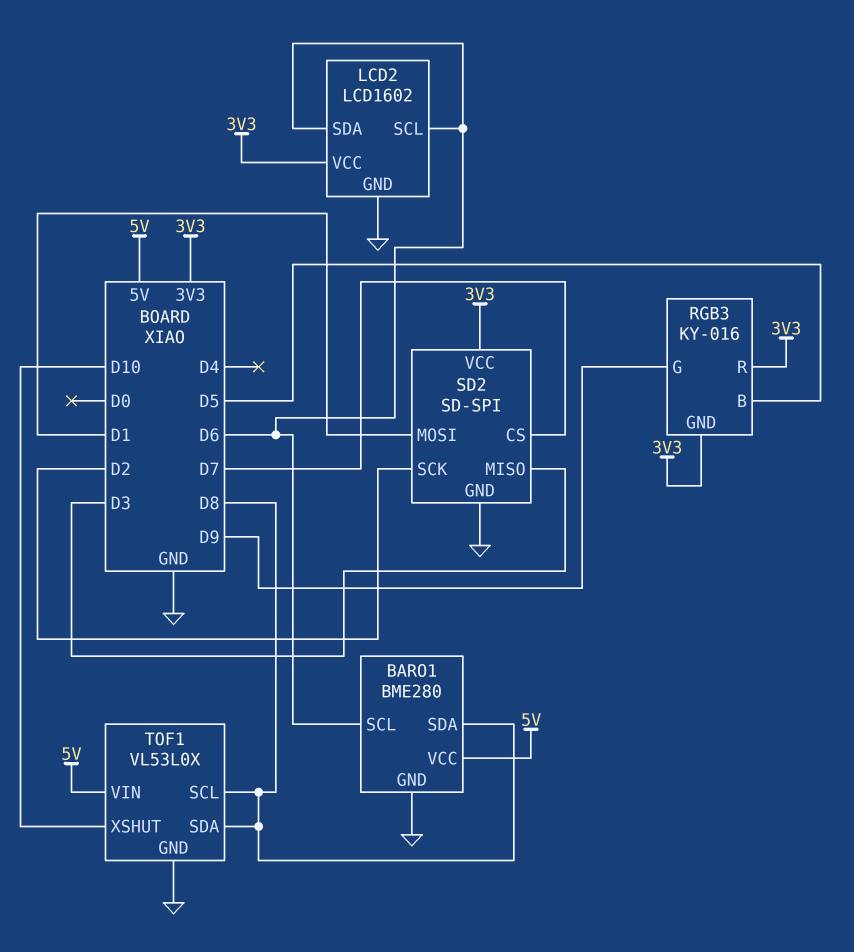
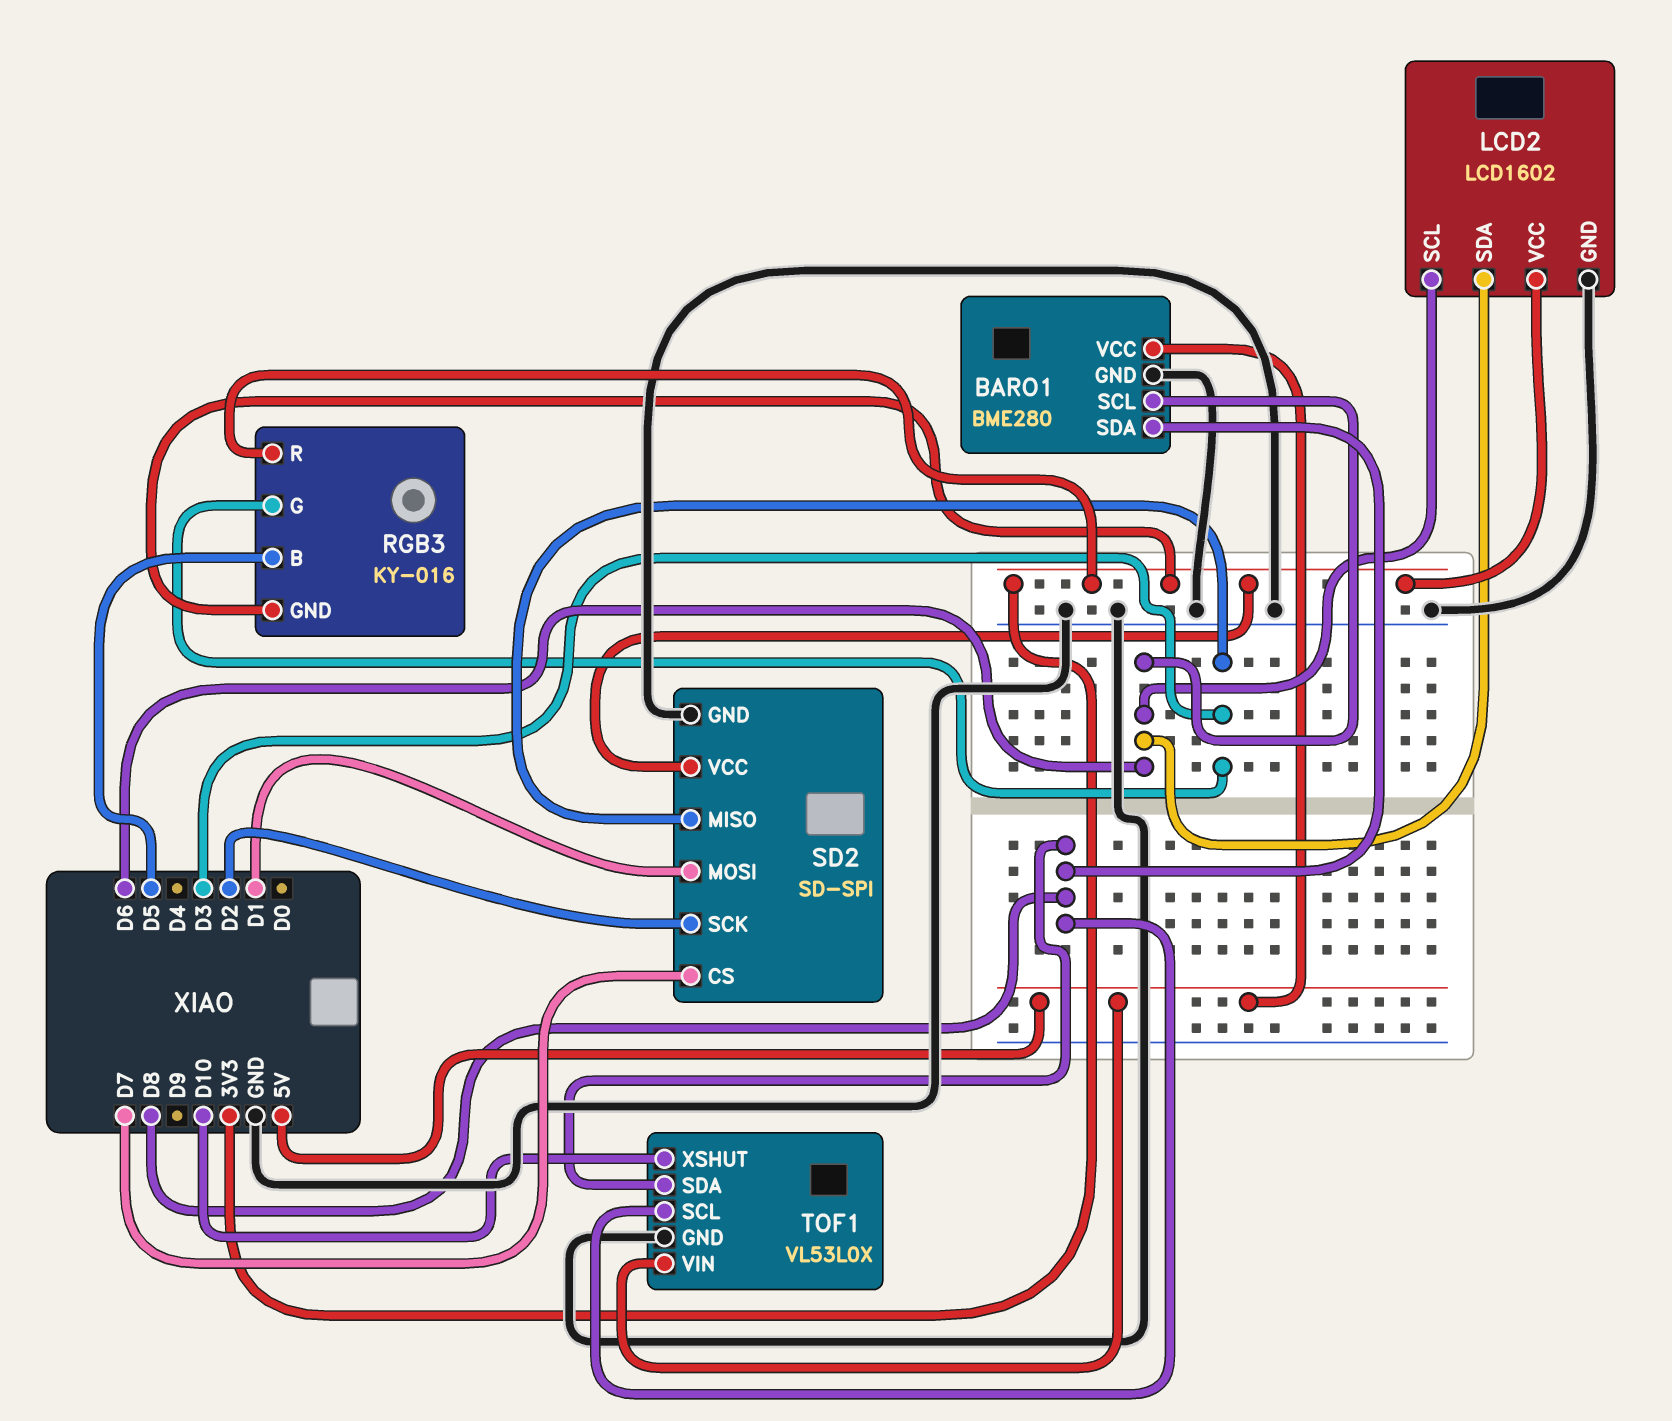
RGB3 pin G: D9 -> D3

